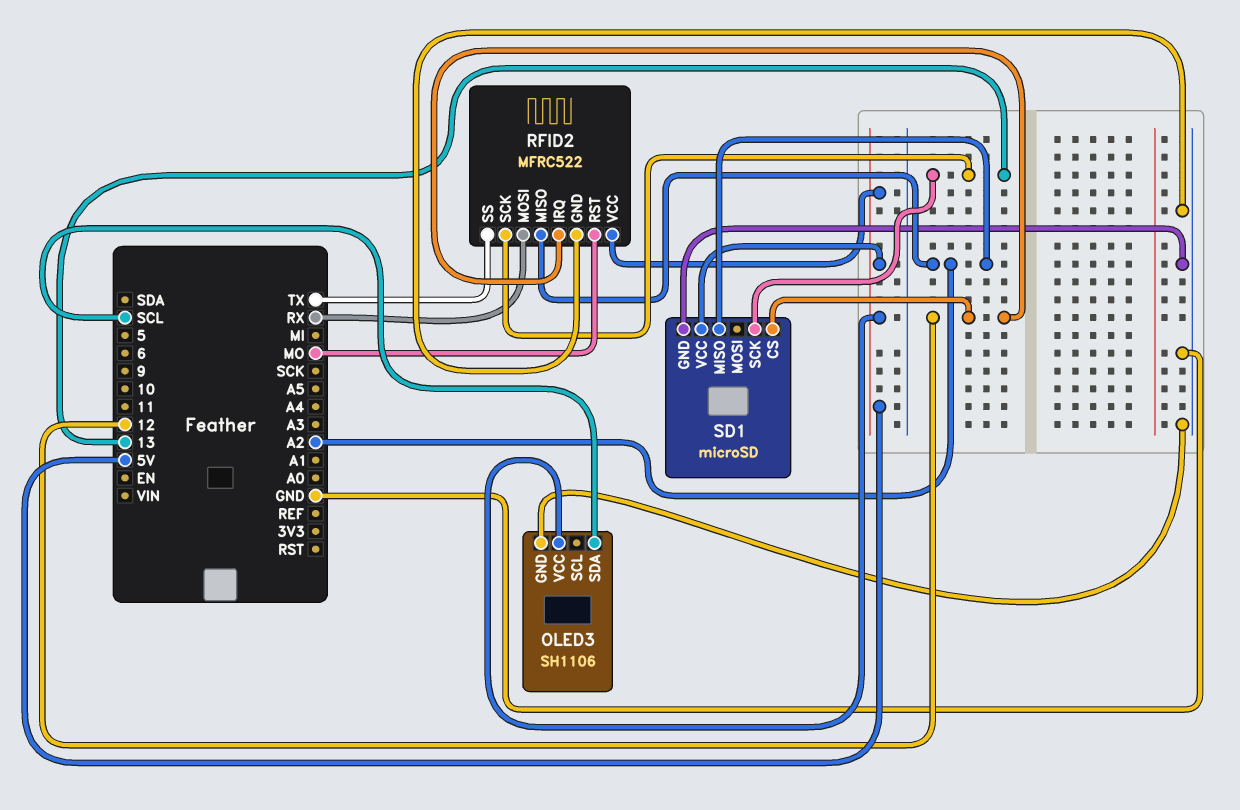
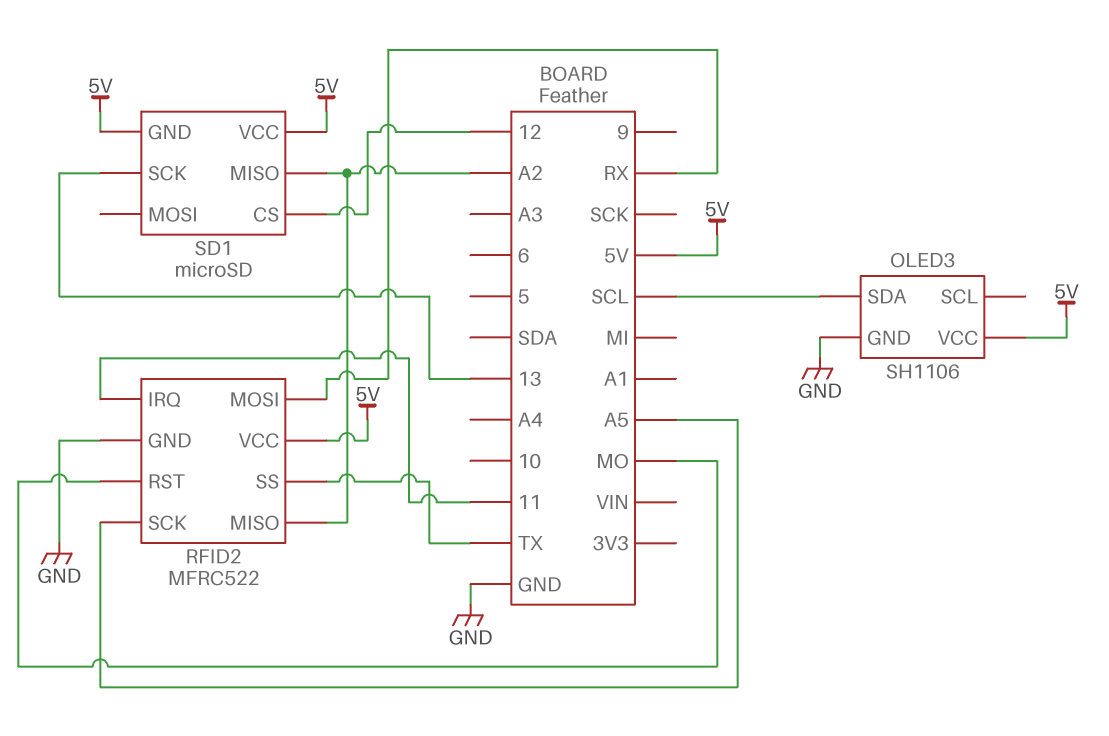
RFID2 pin IRQ: 12 -> 11
RFID2 pin SCK: 13 -> A5
SD1 pin GND: GND -> 5V

